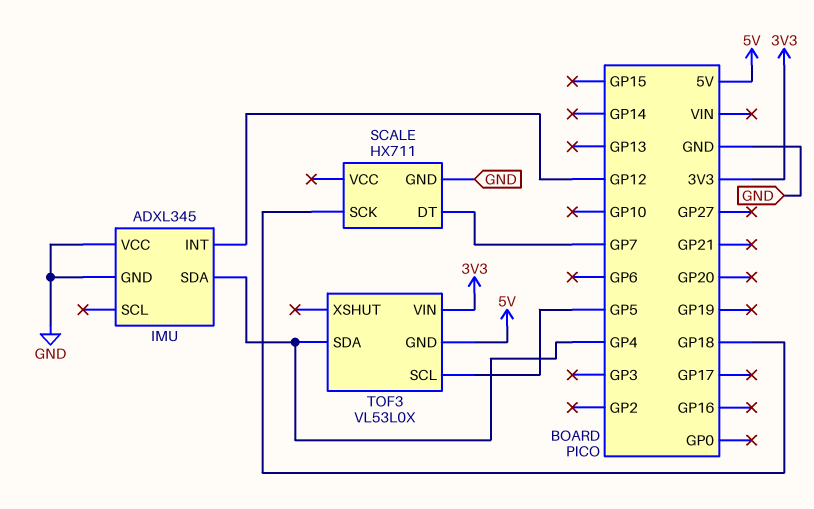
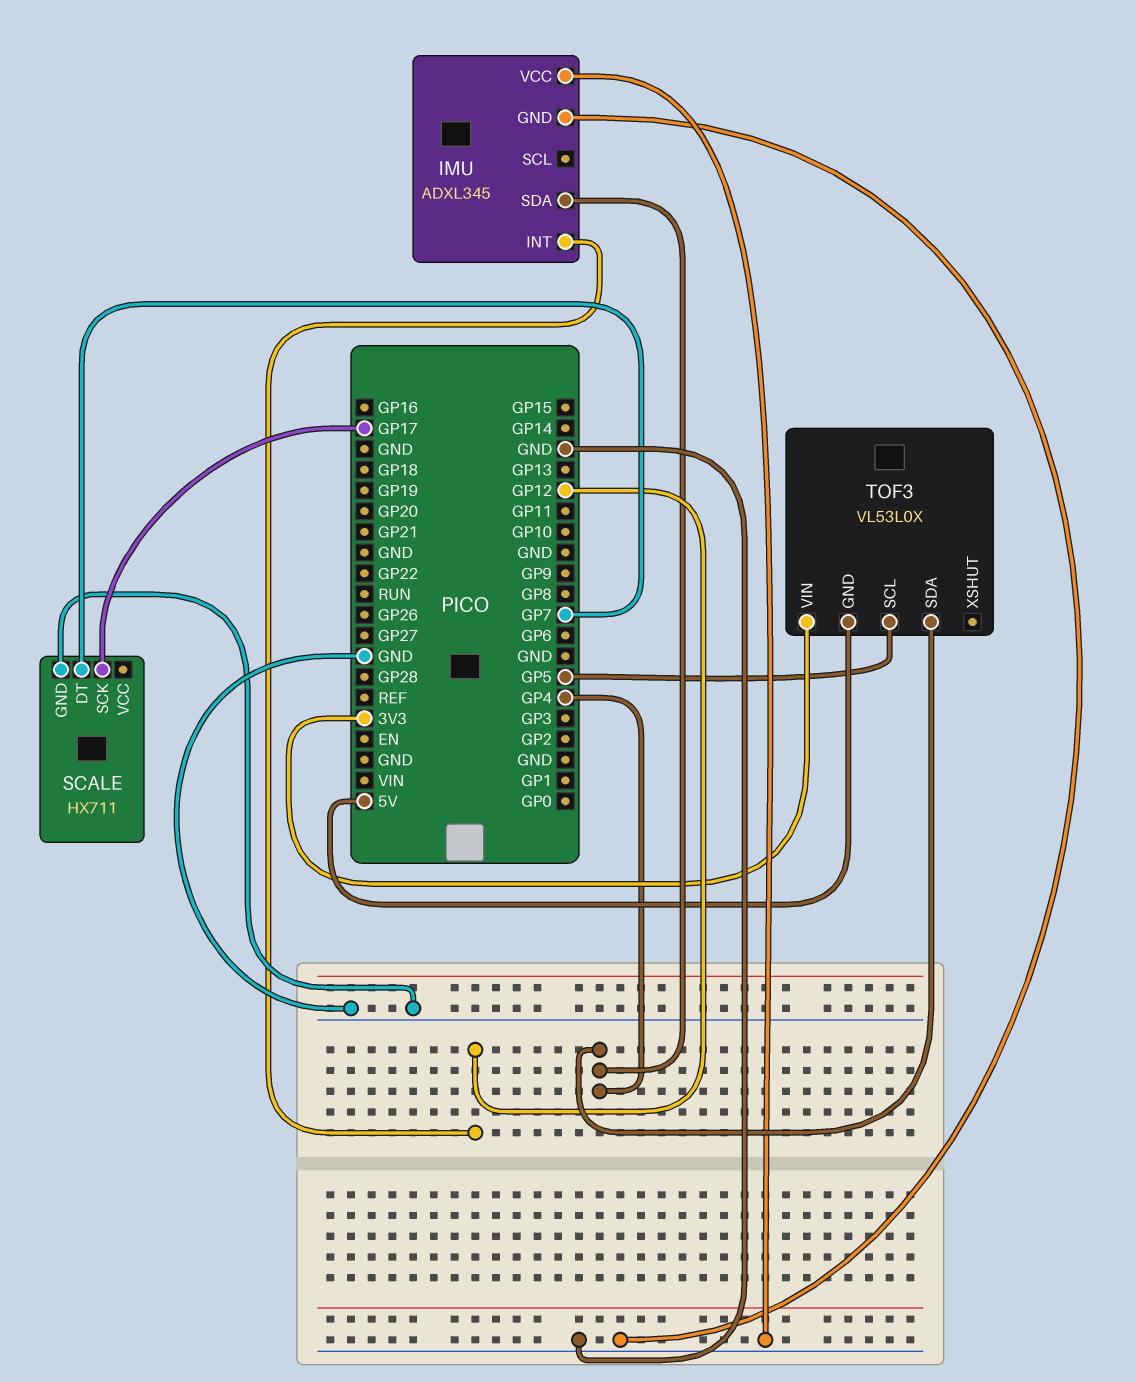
SCALE pin SCK: GP18 -> GP17

